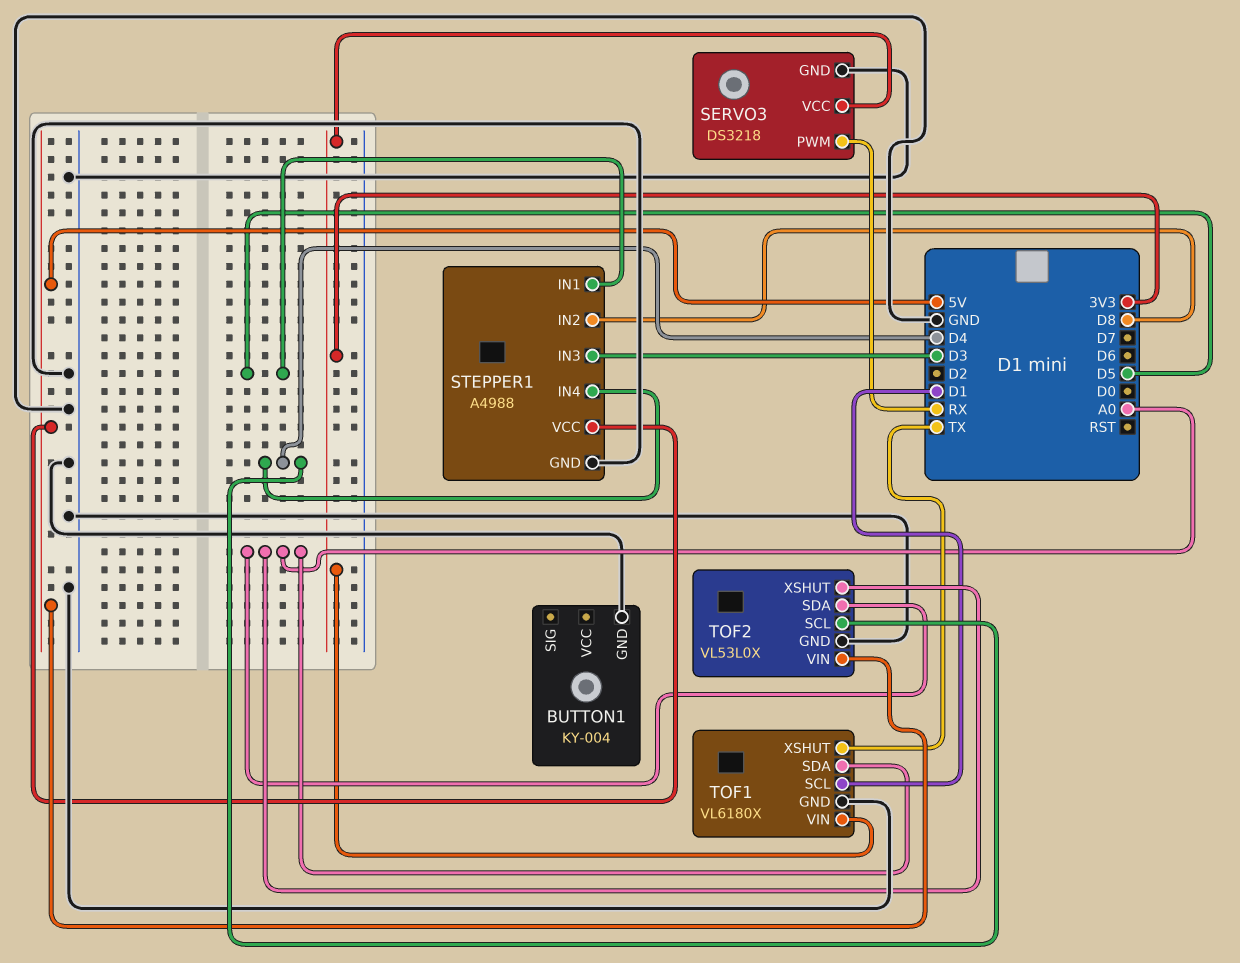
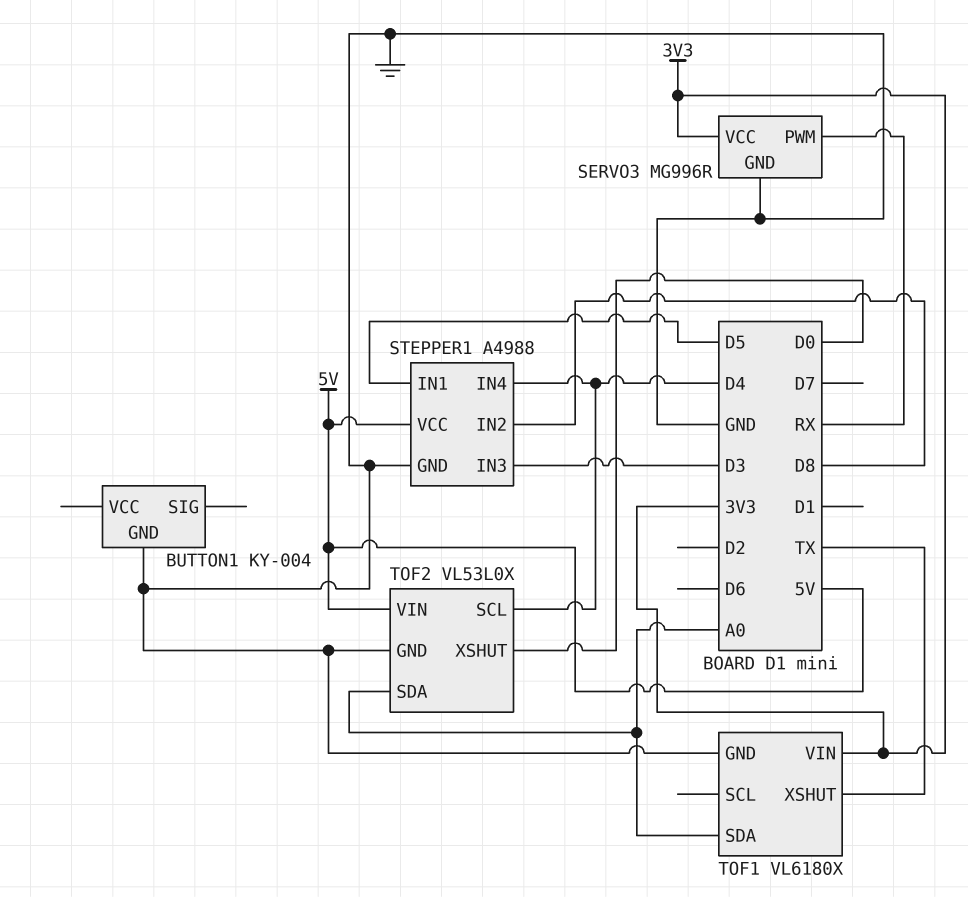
SERVO3: DS3218 -> MG996R
TOF1 pin SCL: D1 -> none
TOF2 pin XSHUT: A0 -> D0

